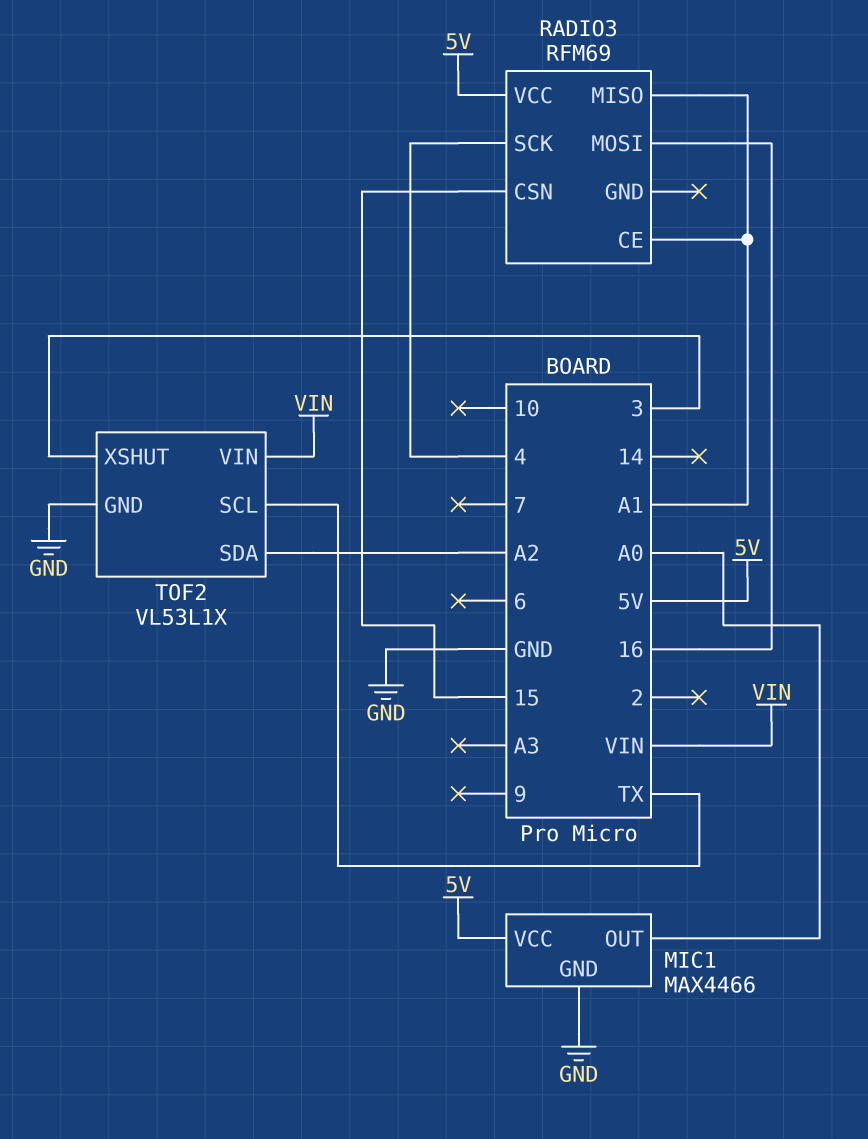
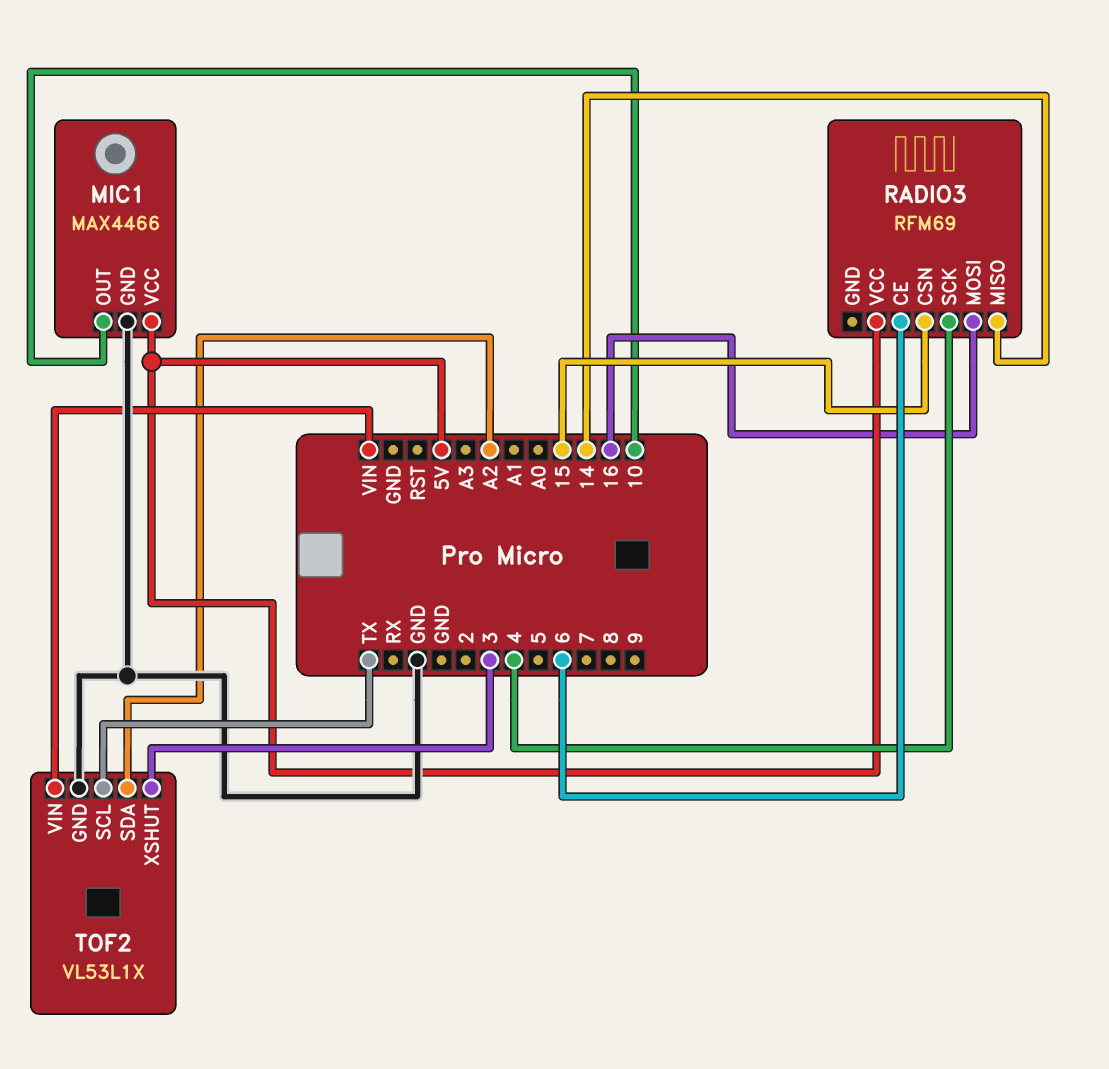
MIC1 pin OUT: A0 -> 10
RADIO3 pin CE: A1 -> 6
RADIO3 pin MISO: A1 -> 14

